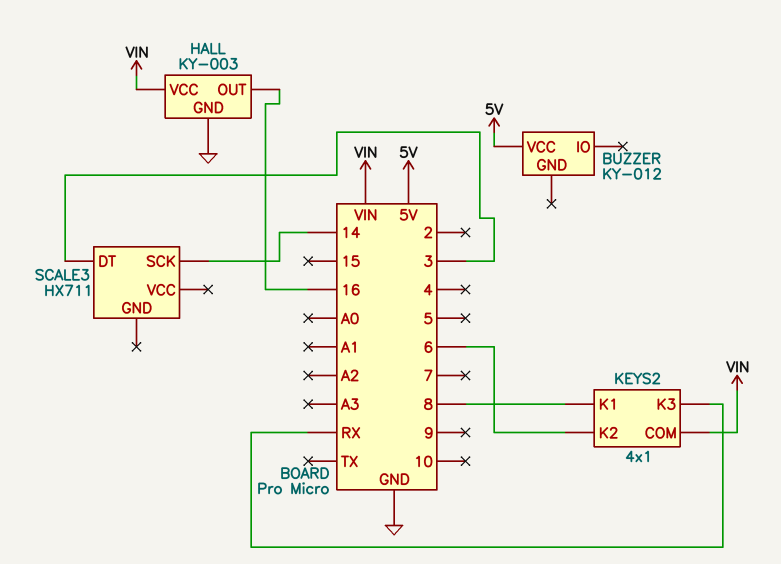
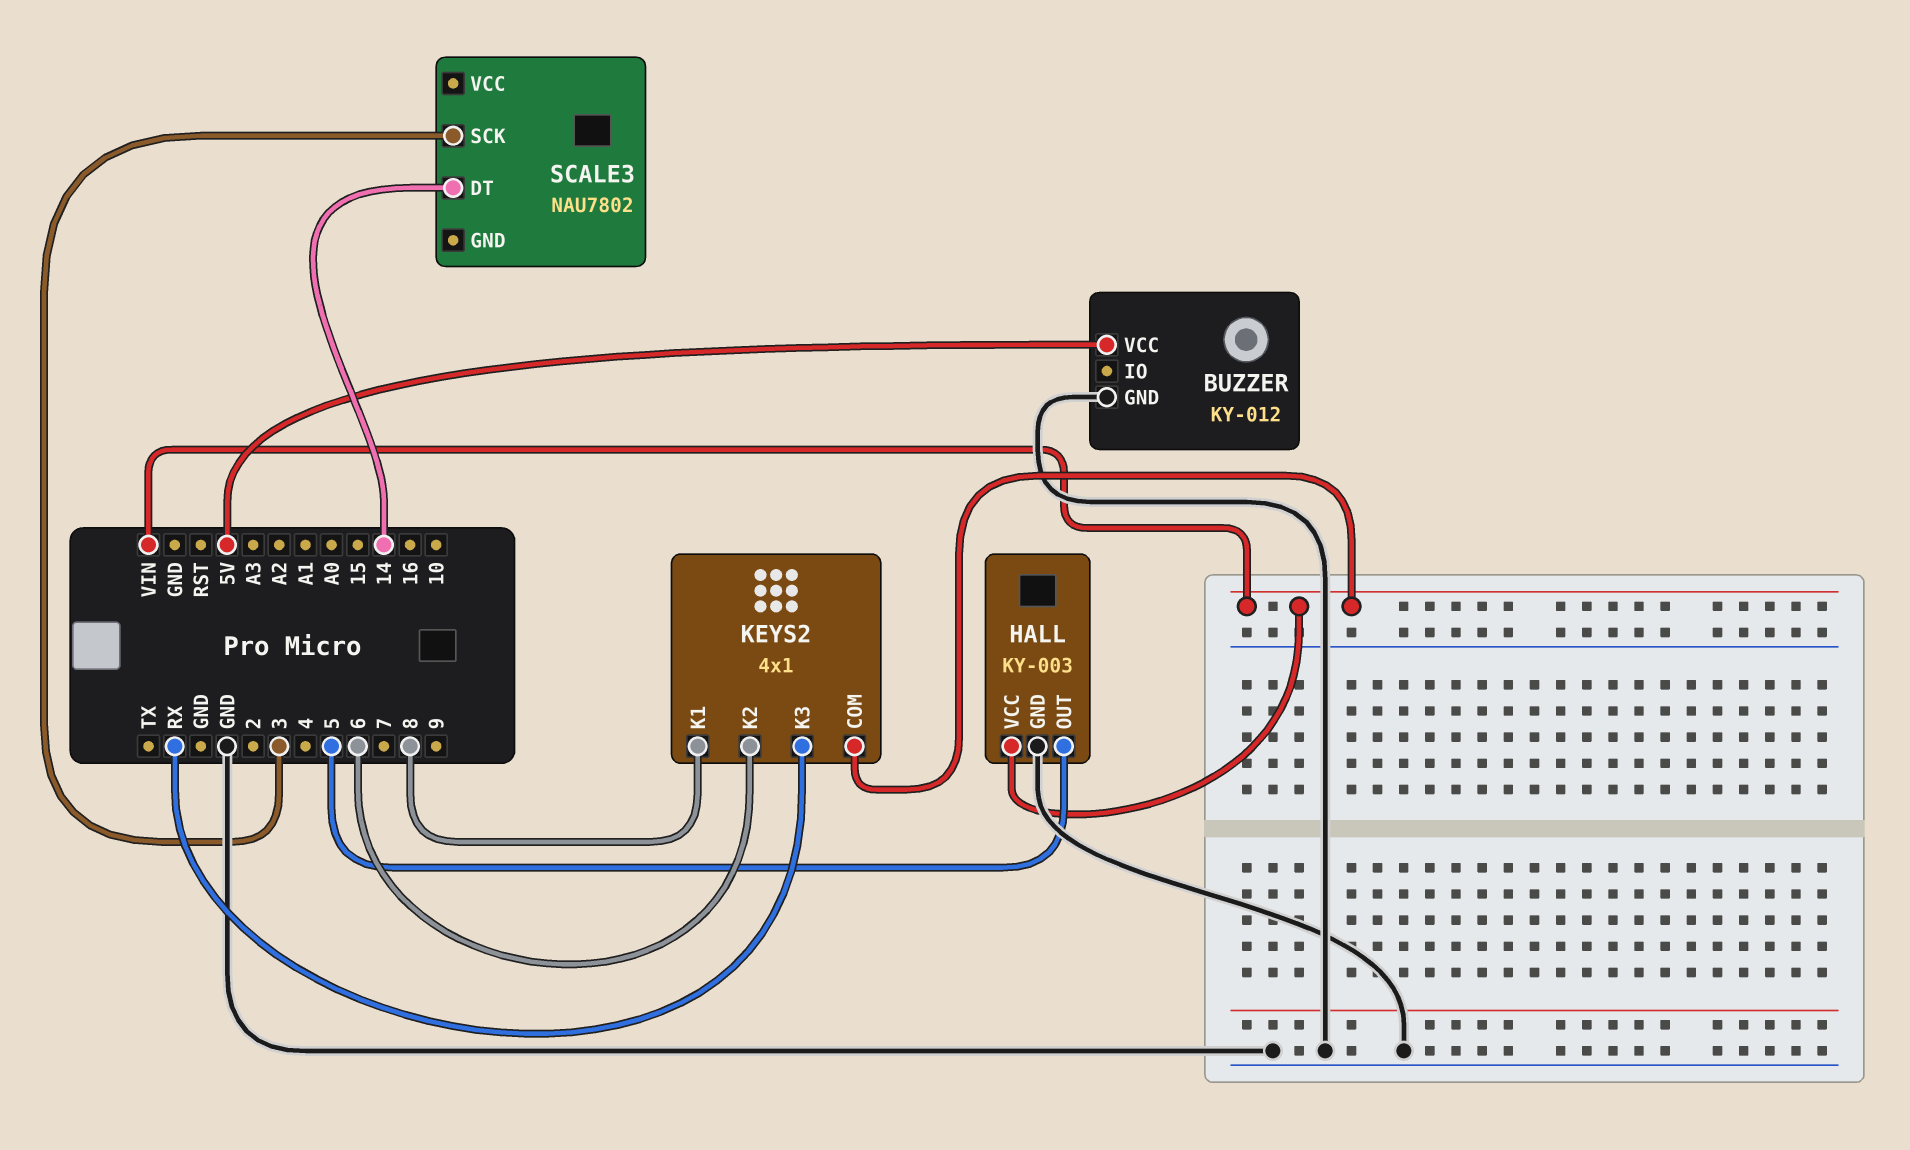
BUZZER pin GND: none -> GND
HALL pin OUT: 16 -> 5
SCALE3: HX711 -> NAU7802
SCALE3 pin DT: 3 -> 14
SCALE3 pin SCK: 14 -> 3

